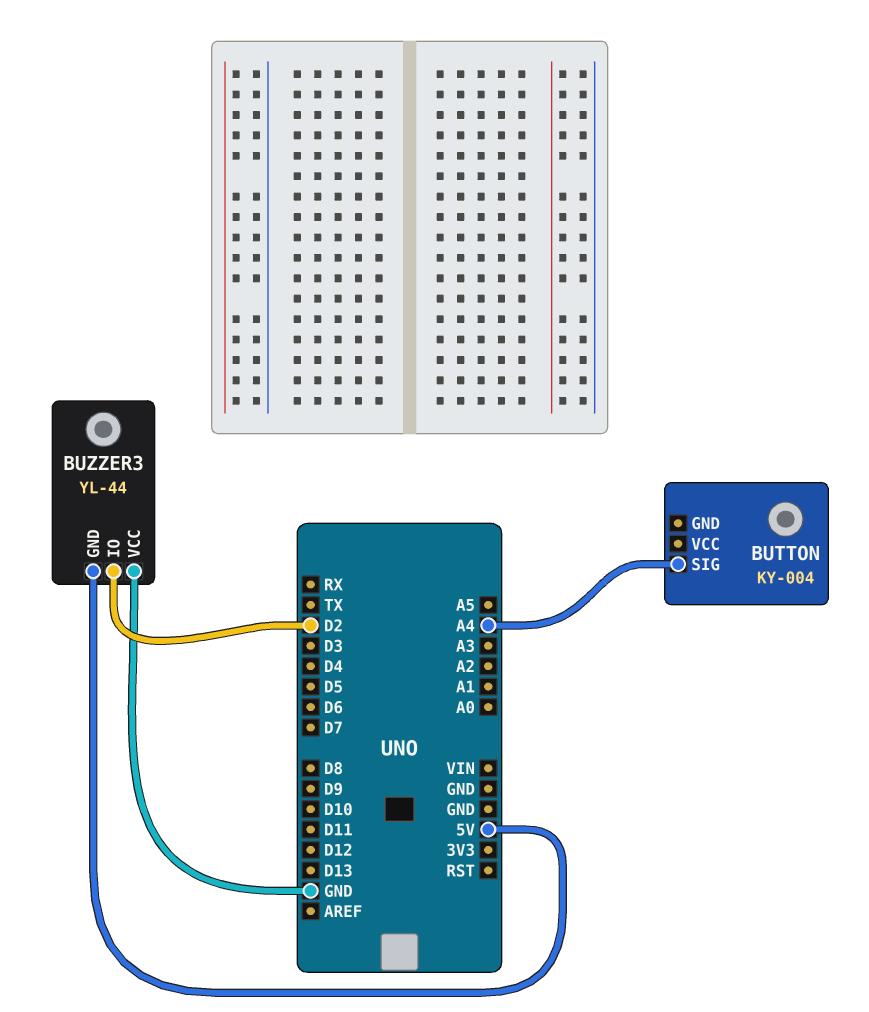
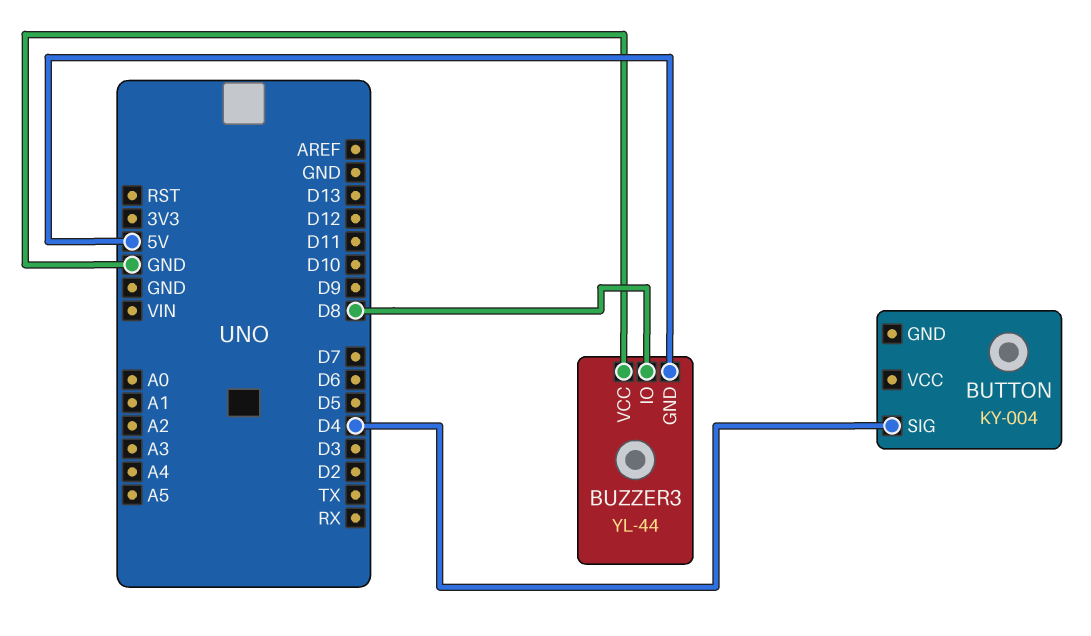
BUTTON pin SIG: A4 -> D4
BUZZER3 pin IO: D2 -> D8

